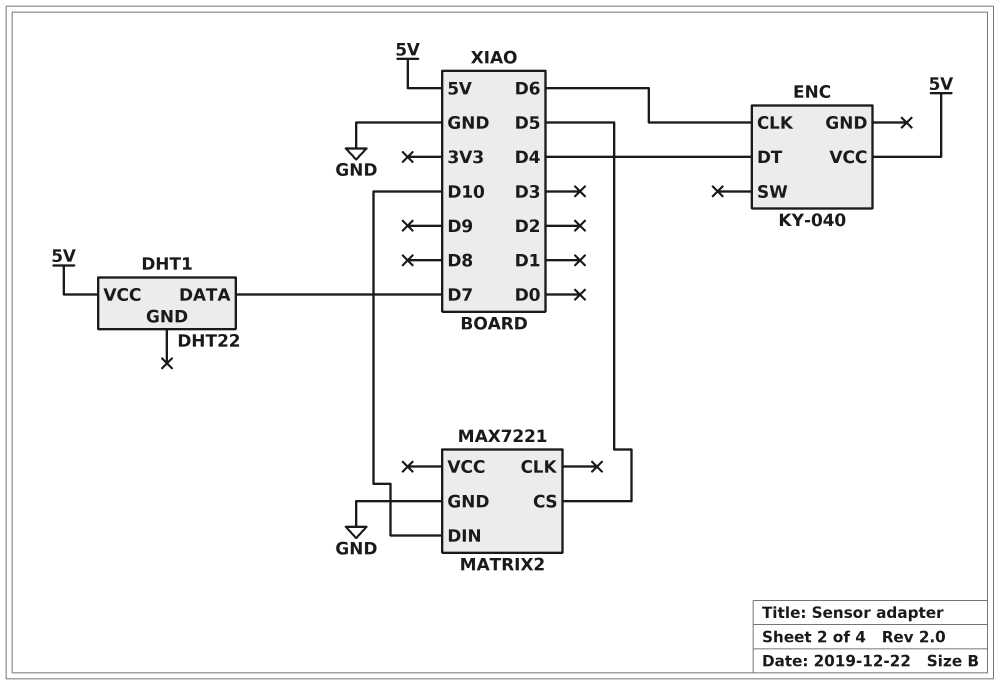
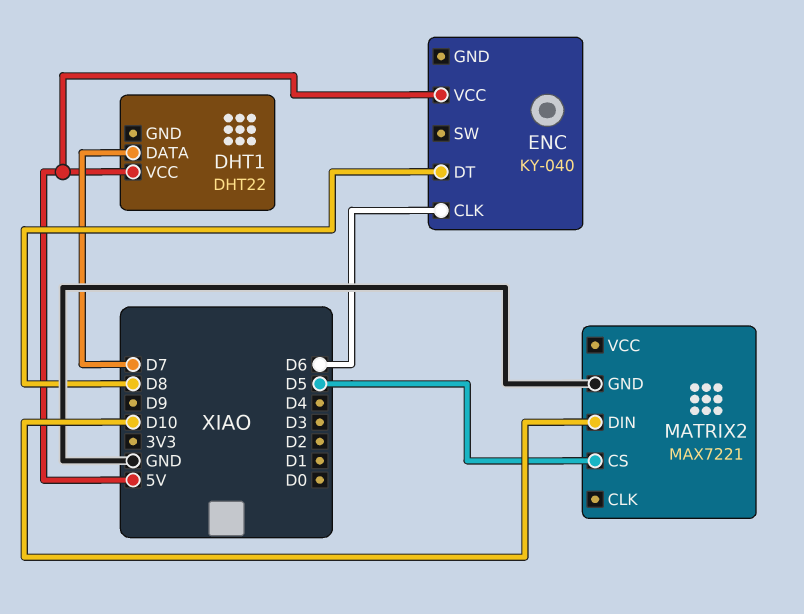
ENC pin DT: D4 -> D8

